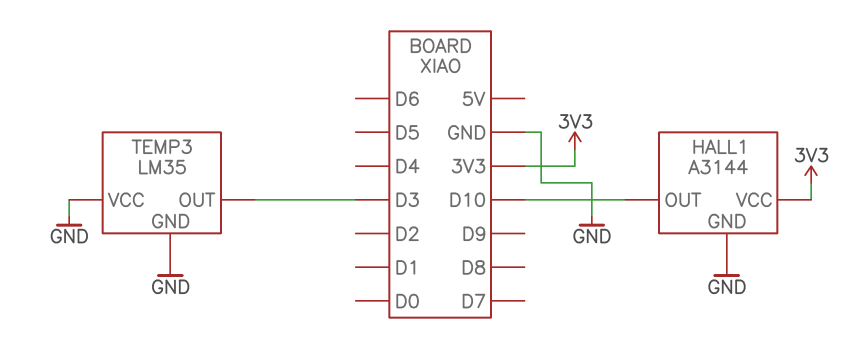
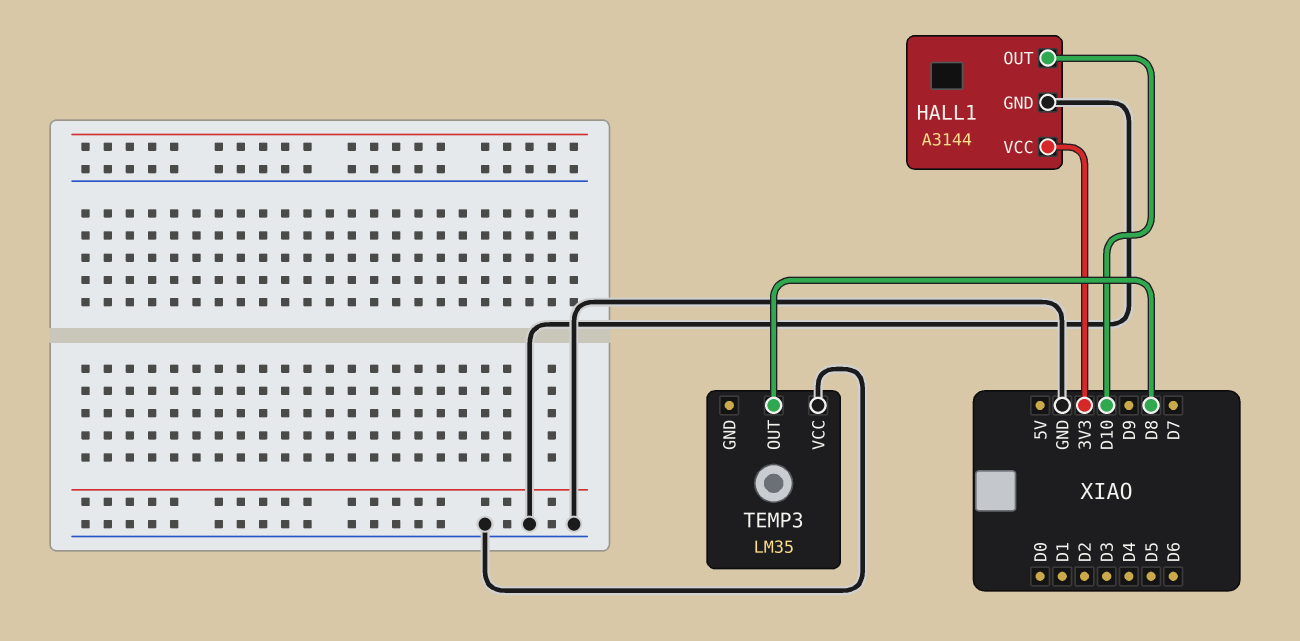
TEMP3 pin GND: GND -> none
TEMP3 pin OUT: D3 -> D8

